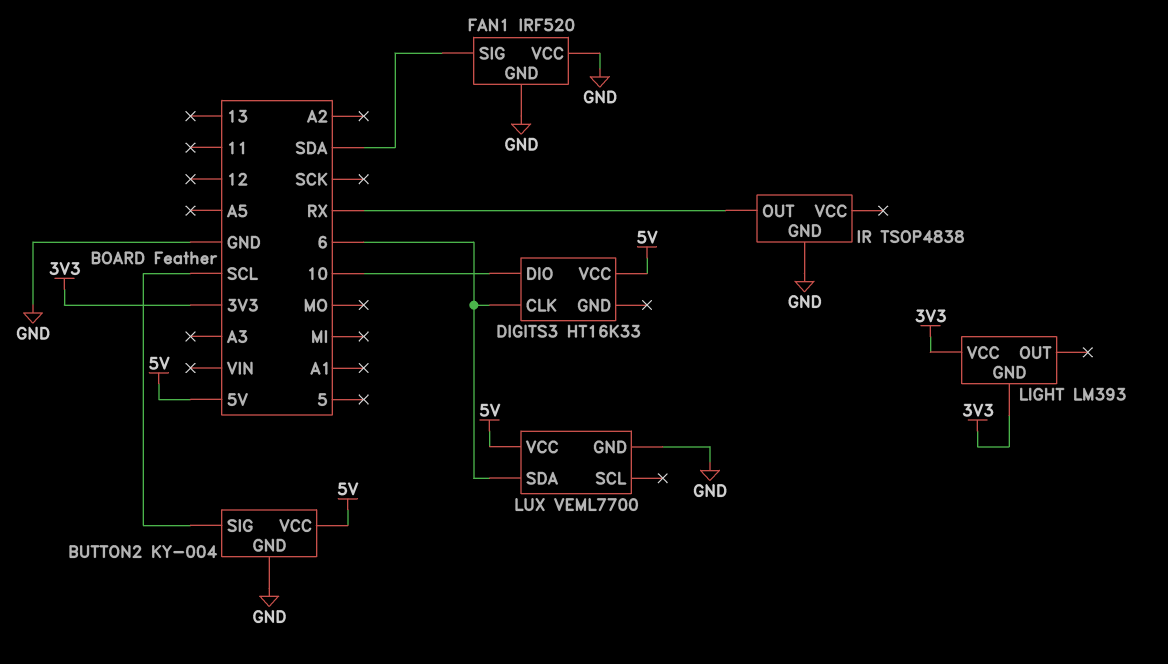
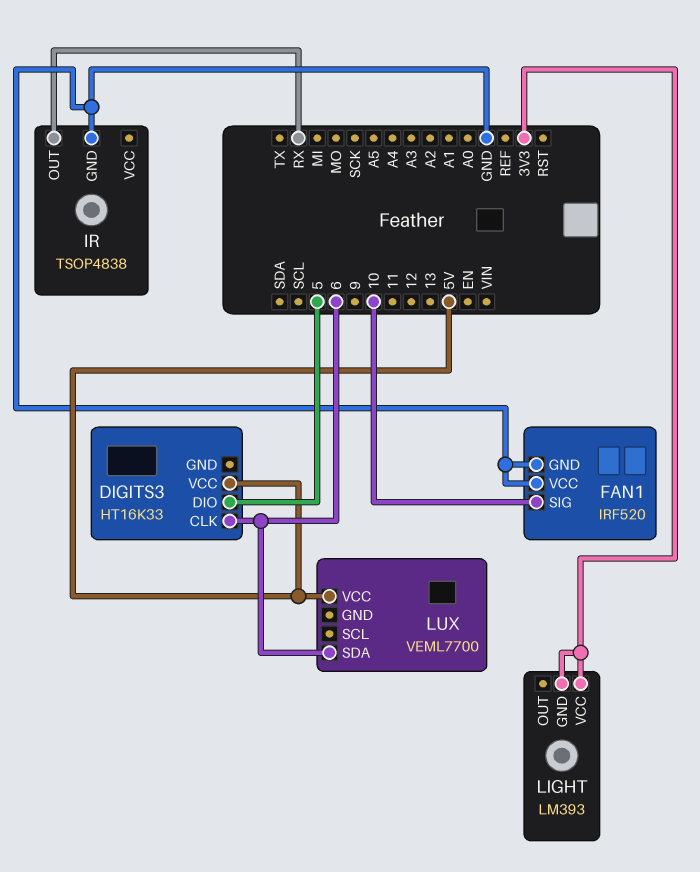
BUTTON2: KY-004 -> none
BUTTON2 pin GND: GND -> none
BUTTON2 pin SIG: SCL -> none
BUTTON2 pin VCC: 5V -> none
DIGITS3 pin DIO: 10 -> 5
FAN1 pin SIG: SDA -> 10
LUX pin GND: GND -> none

